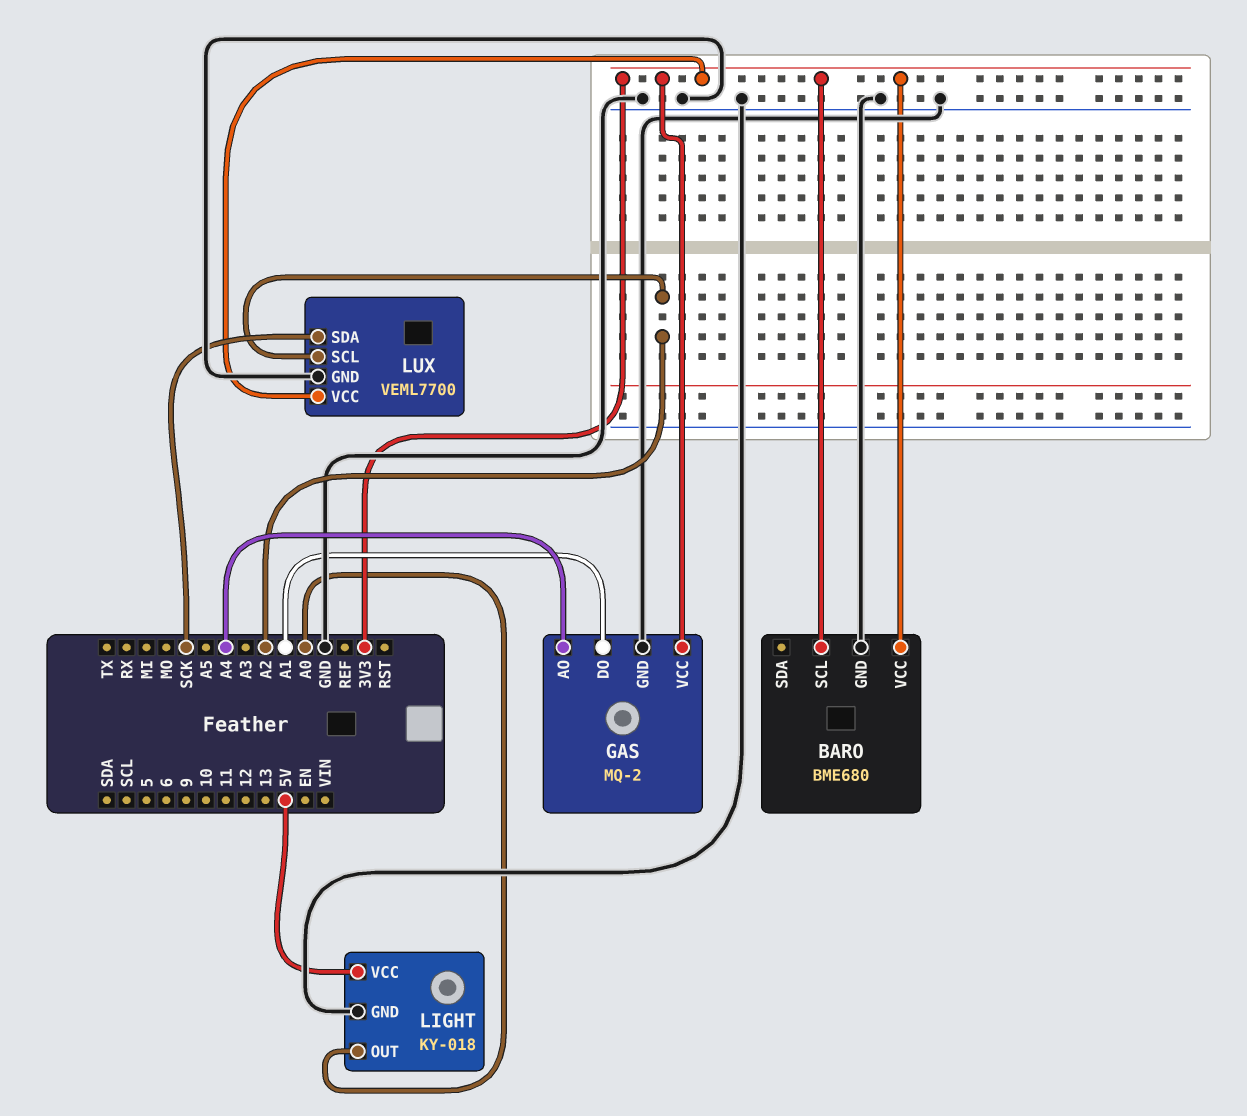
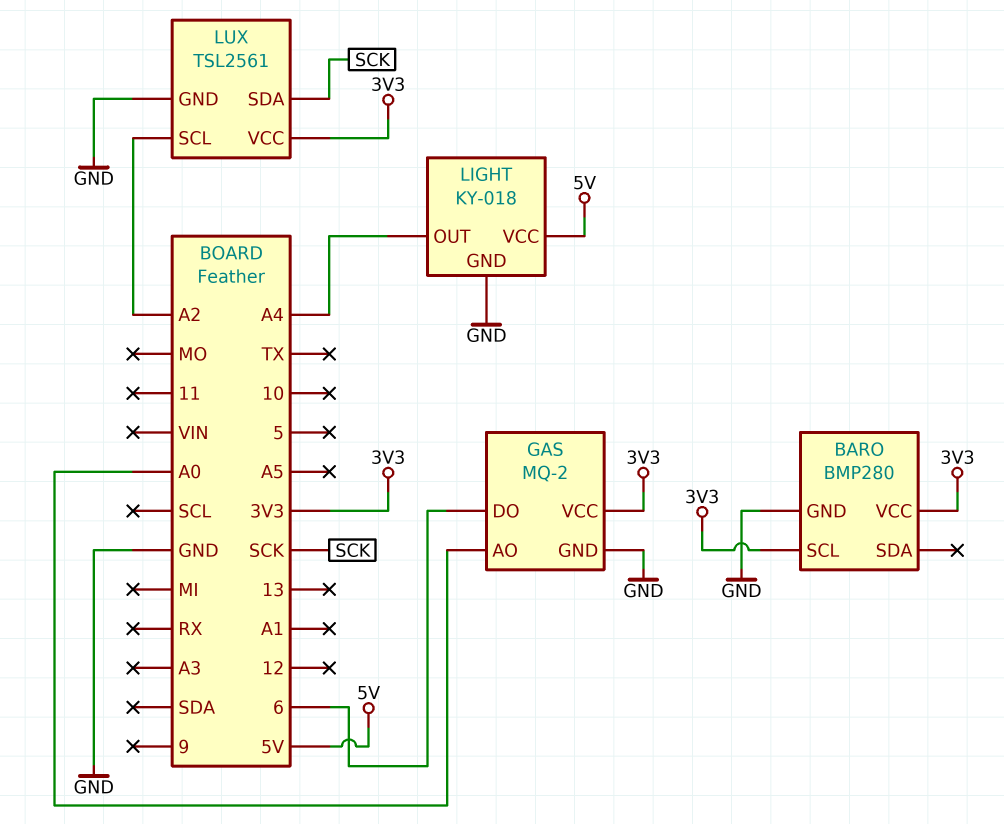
BARO: BME680 -> BMP280
GAS pin AO: A4 -> A0
GAS pin DO: A1 -> 6
LIGHT pin OUT: A0 -> A4
LUX: VEML7700 -> TSL2561

